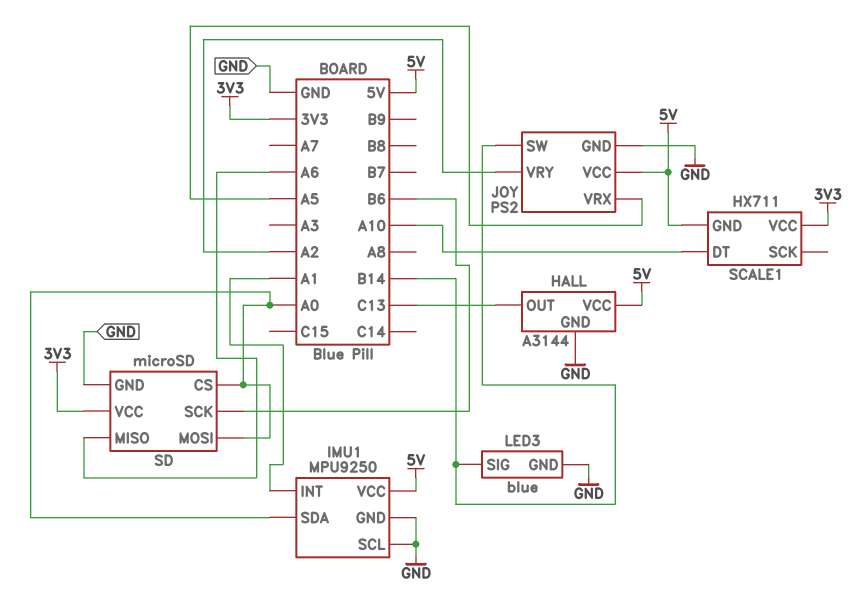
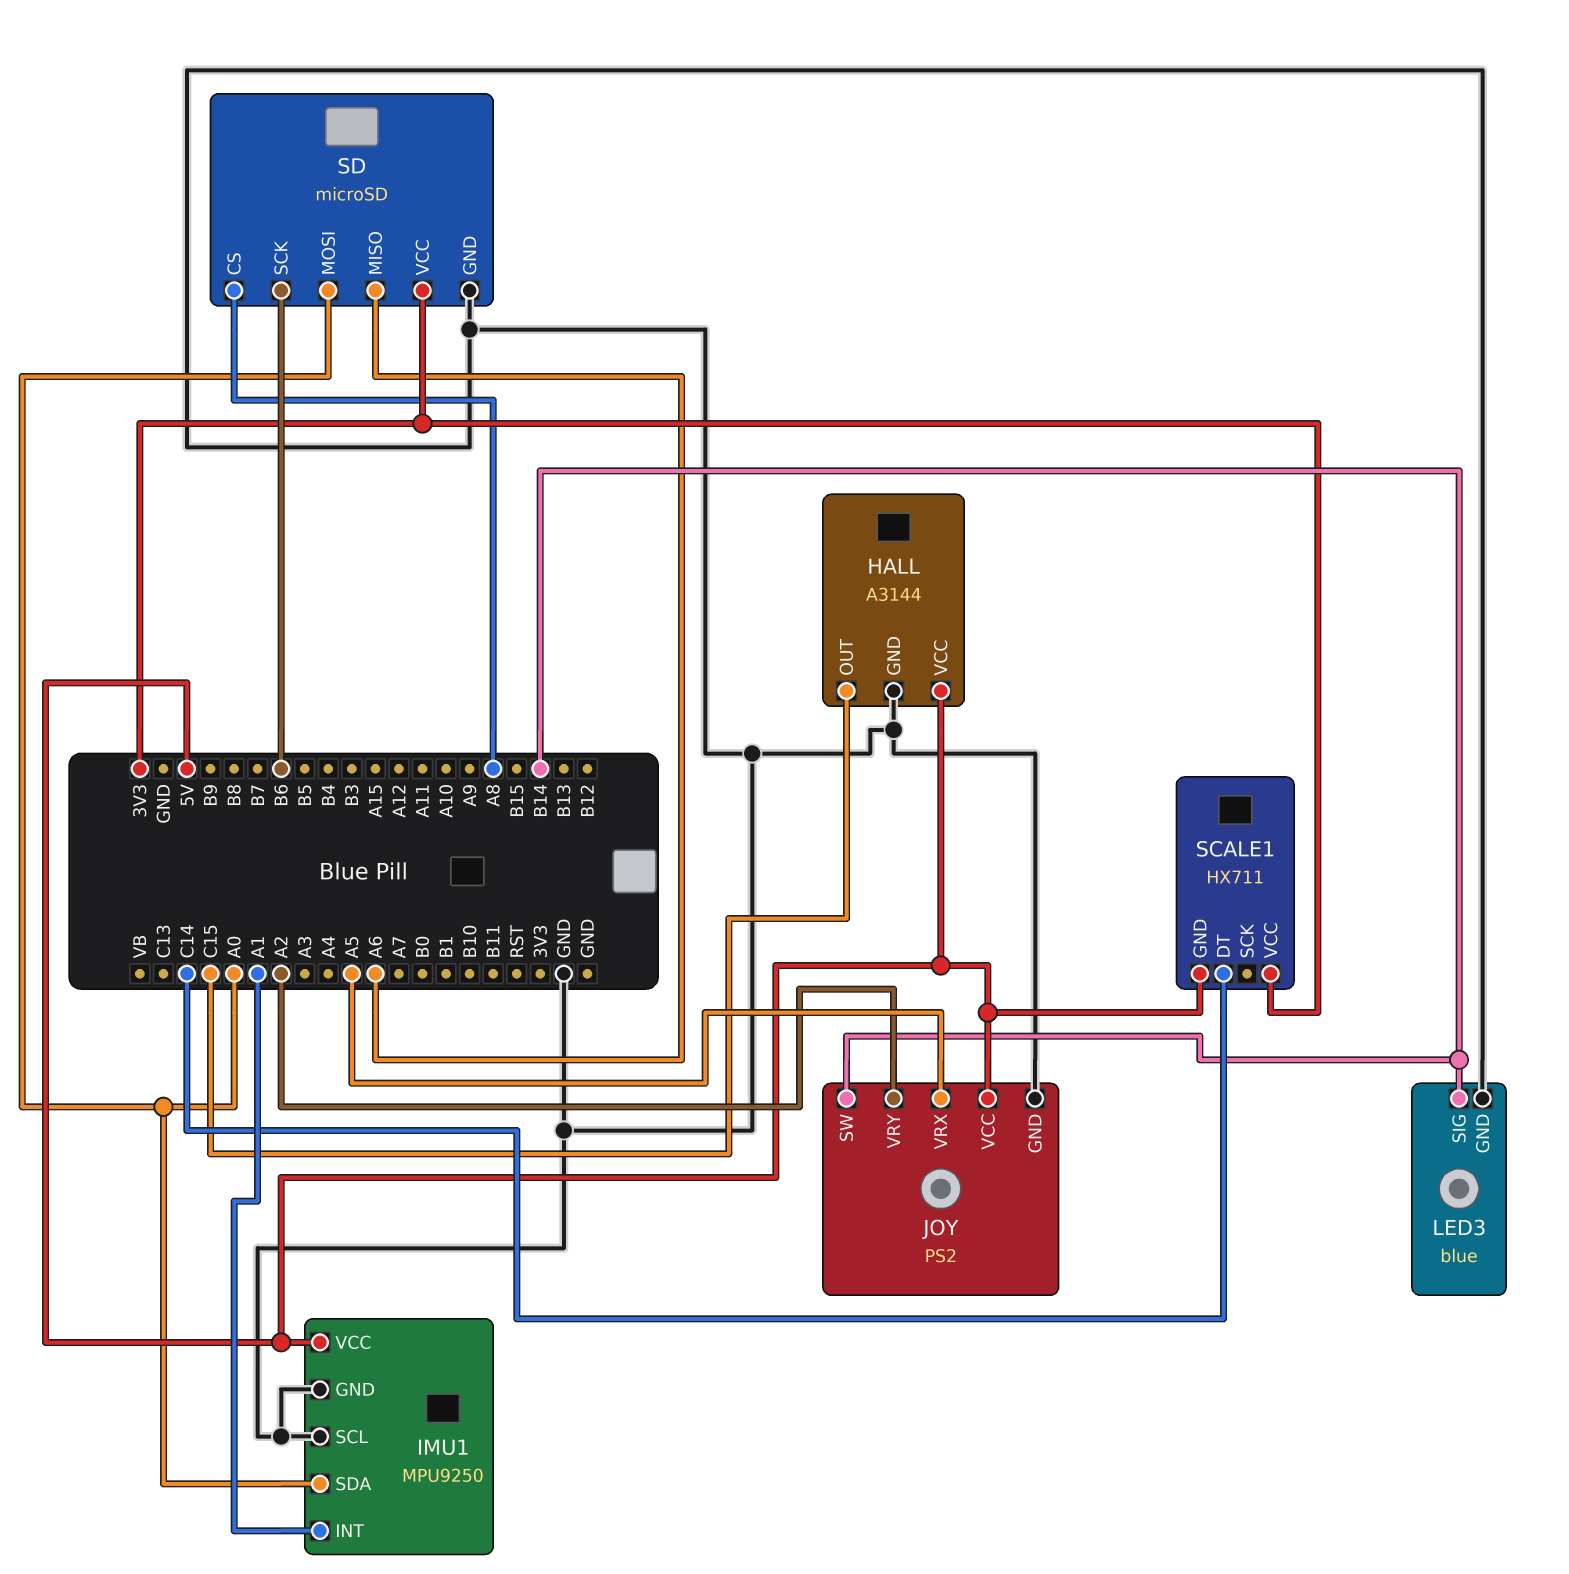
HALL pin OUT: C13 -> C15
SCALE1 pin DT: A10 -> C14
SD pin CS: A0 -> A8

